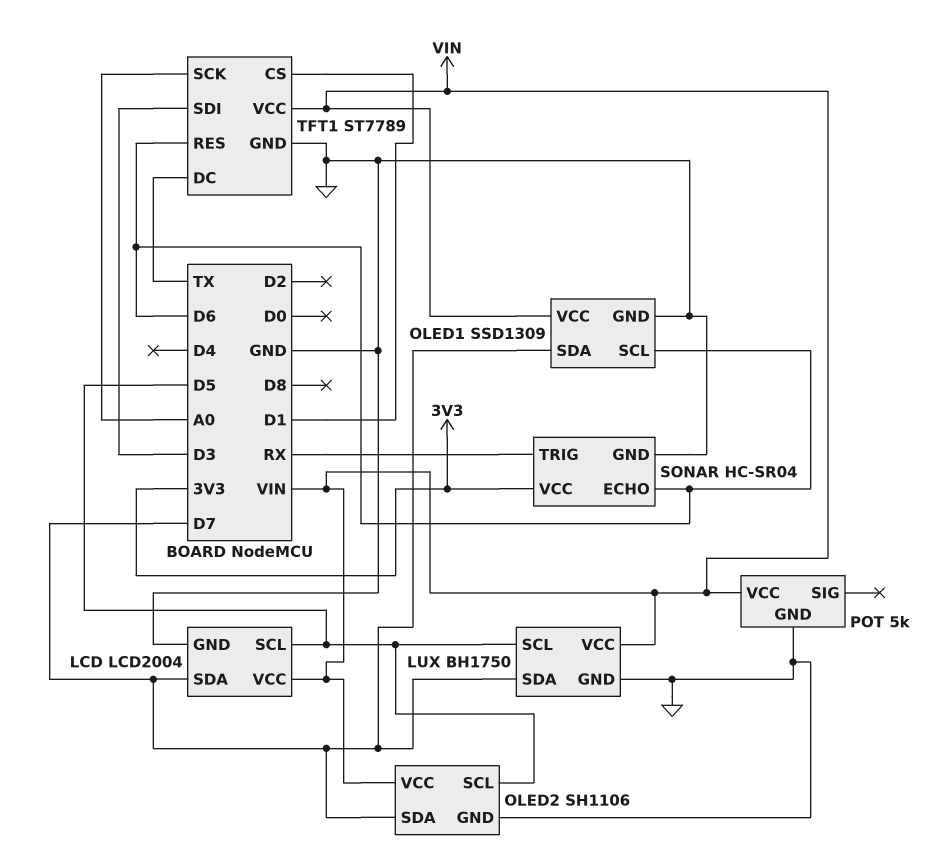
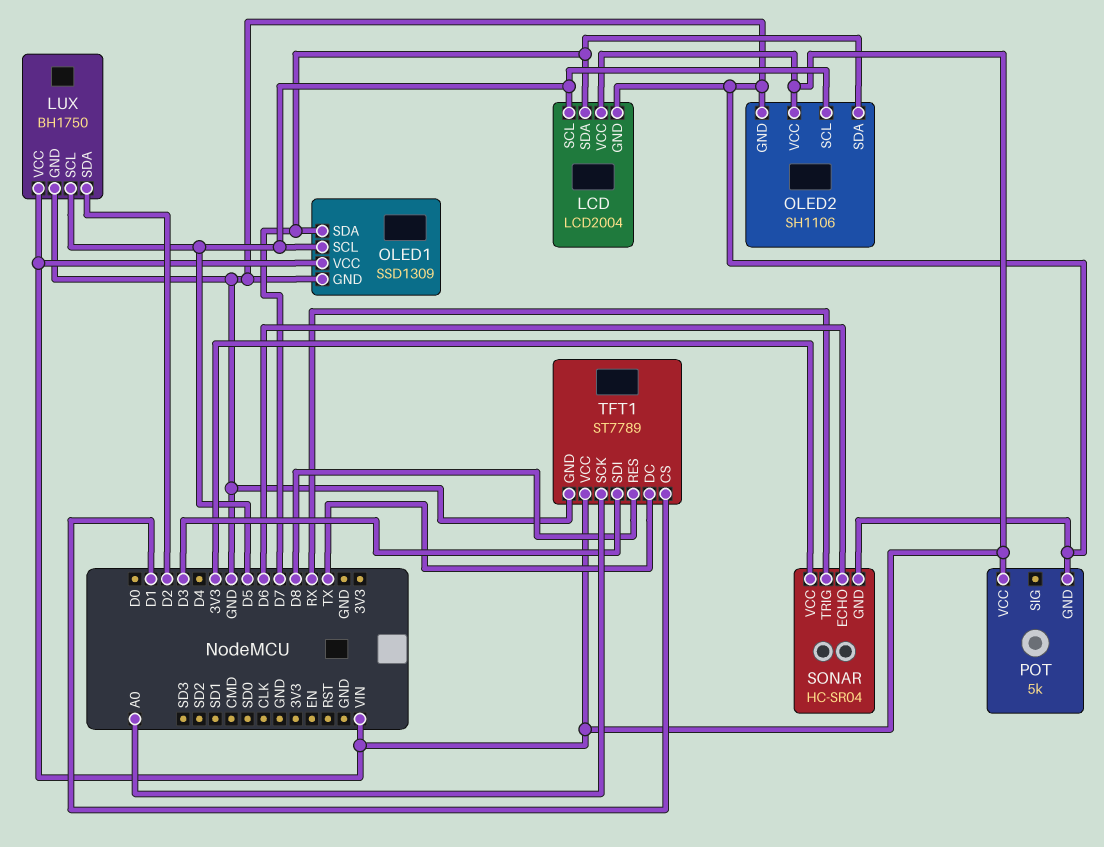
LUX pin SDA: D7 -> D2
OLED1 pin SCL: D6 -> D5
TFT1 pin RES: D6 -> D8

